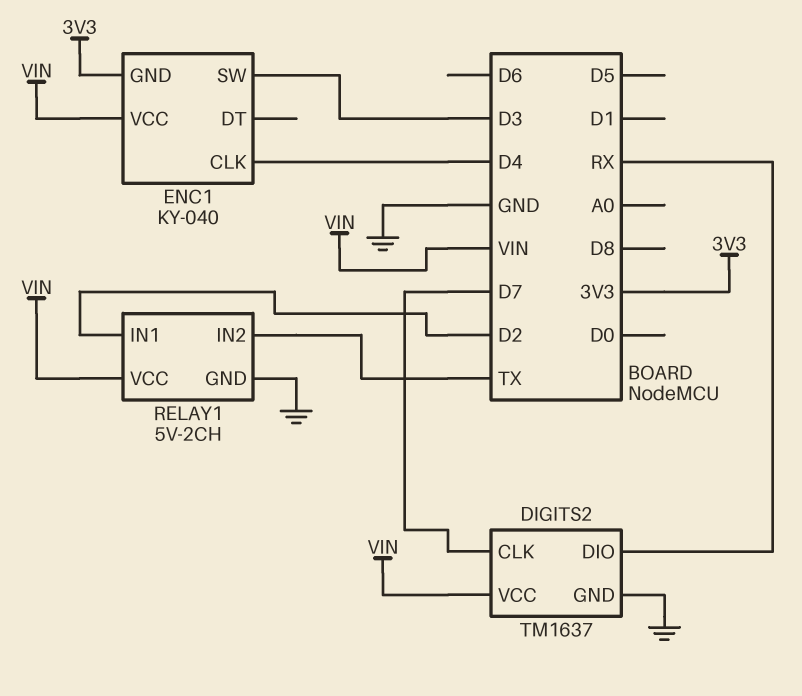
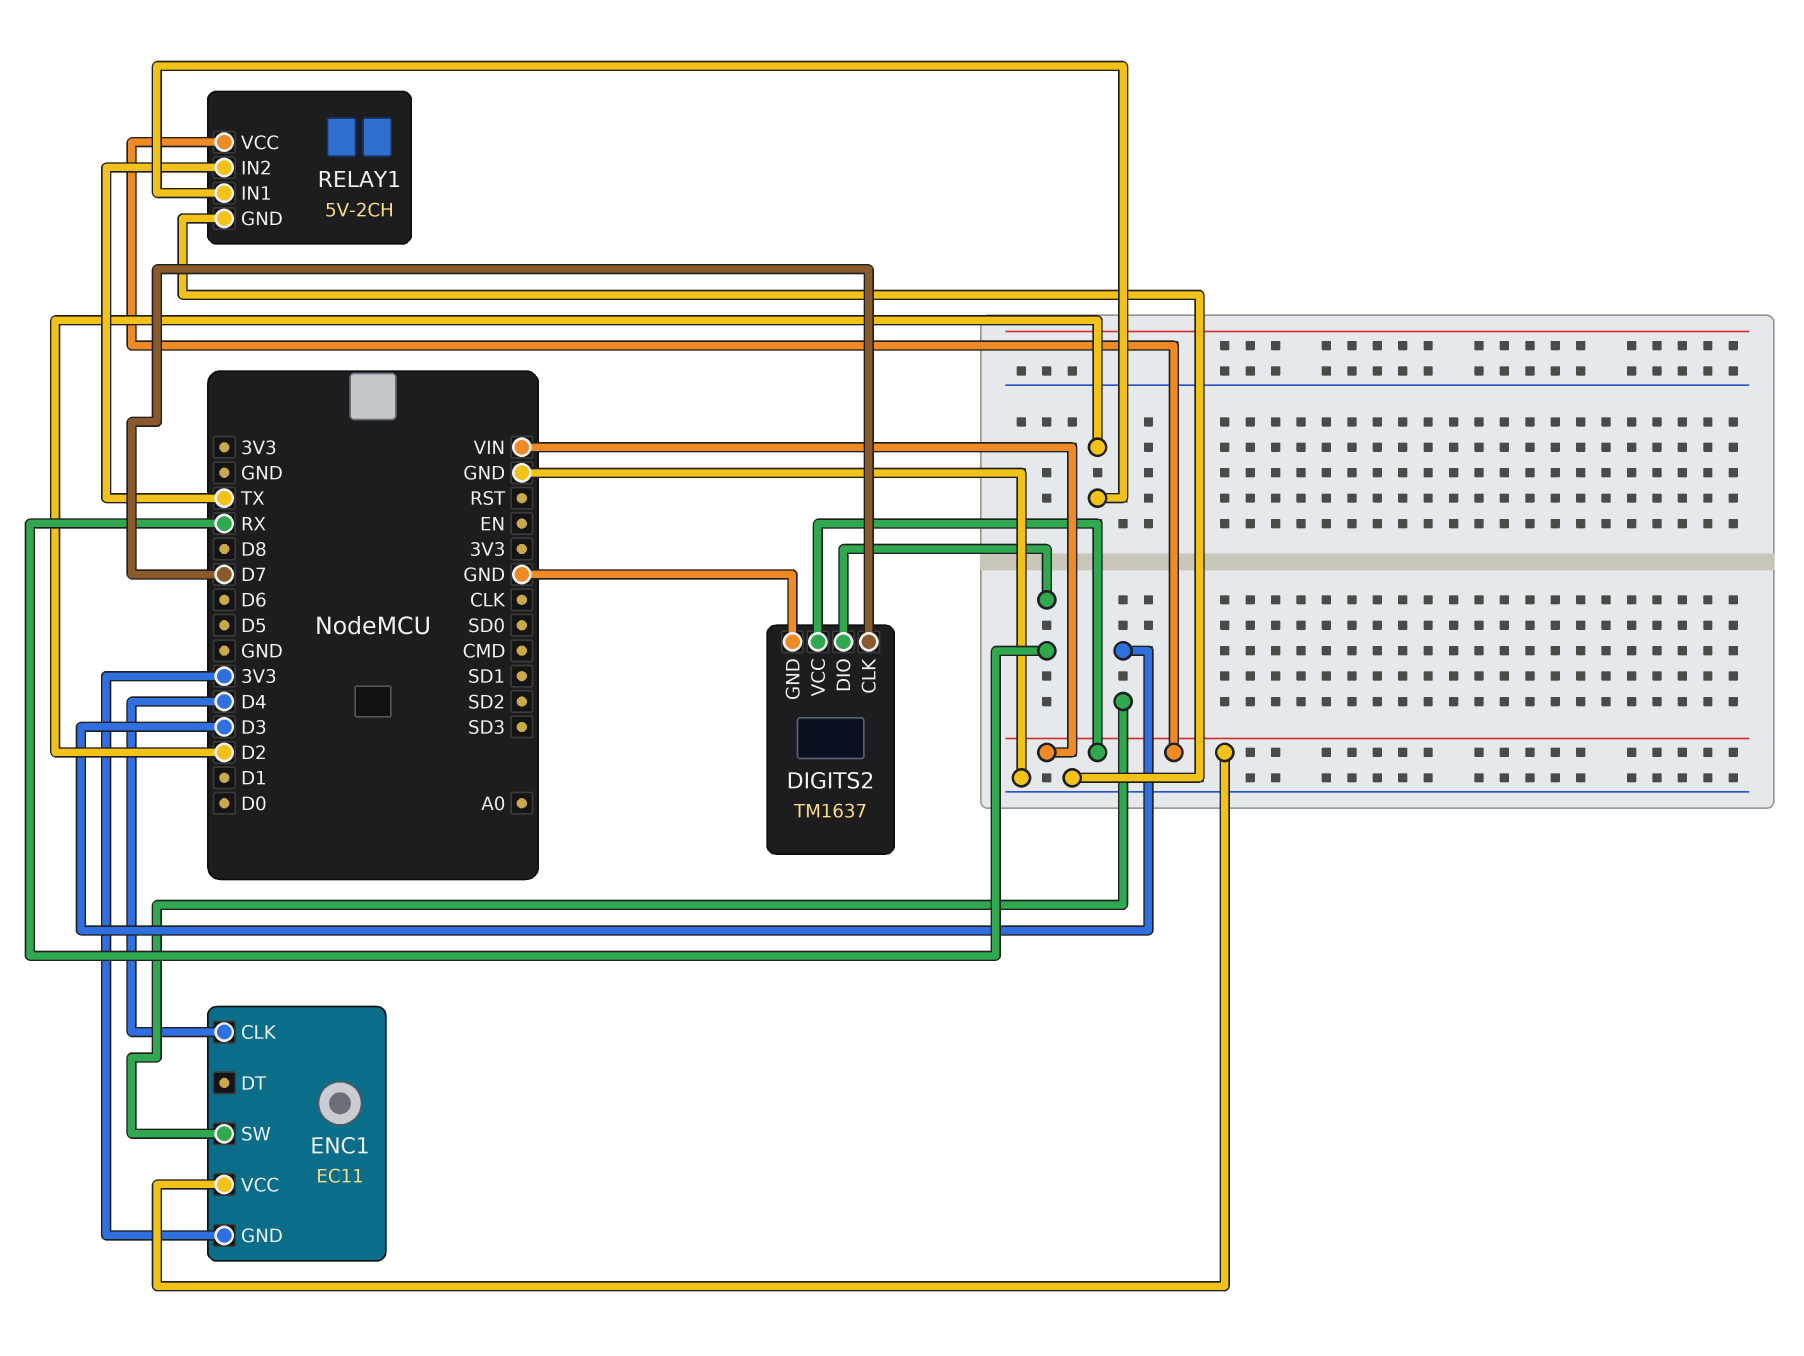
ENC1: KY-040 -> EC11

